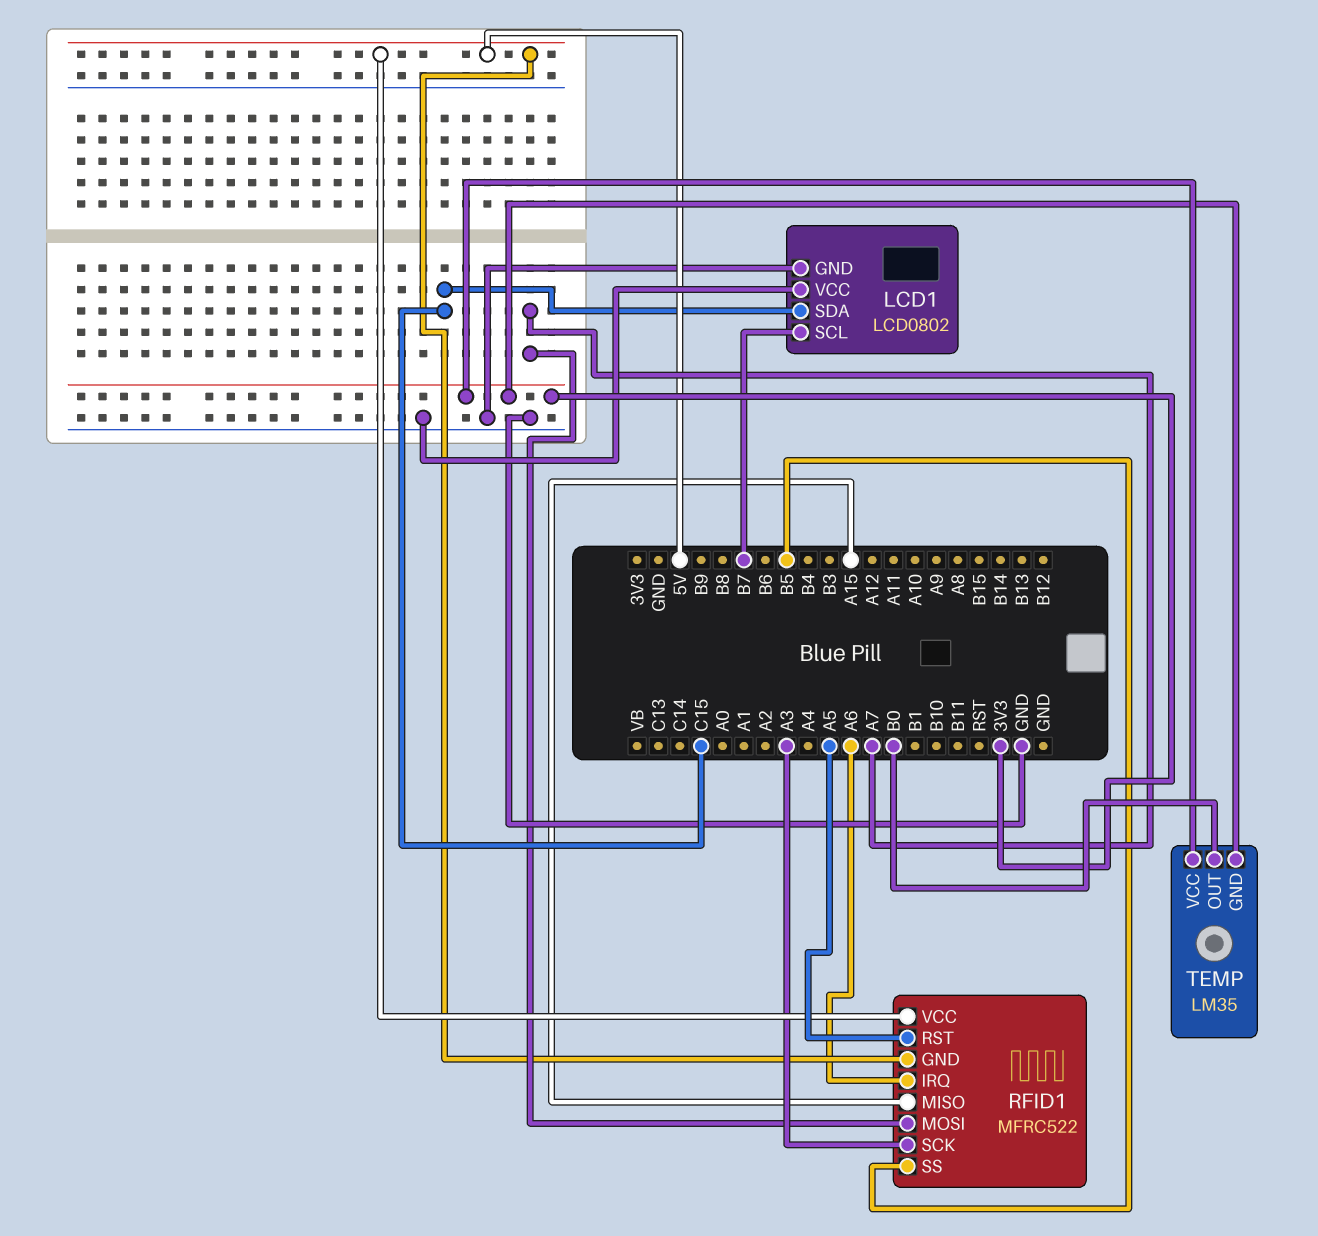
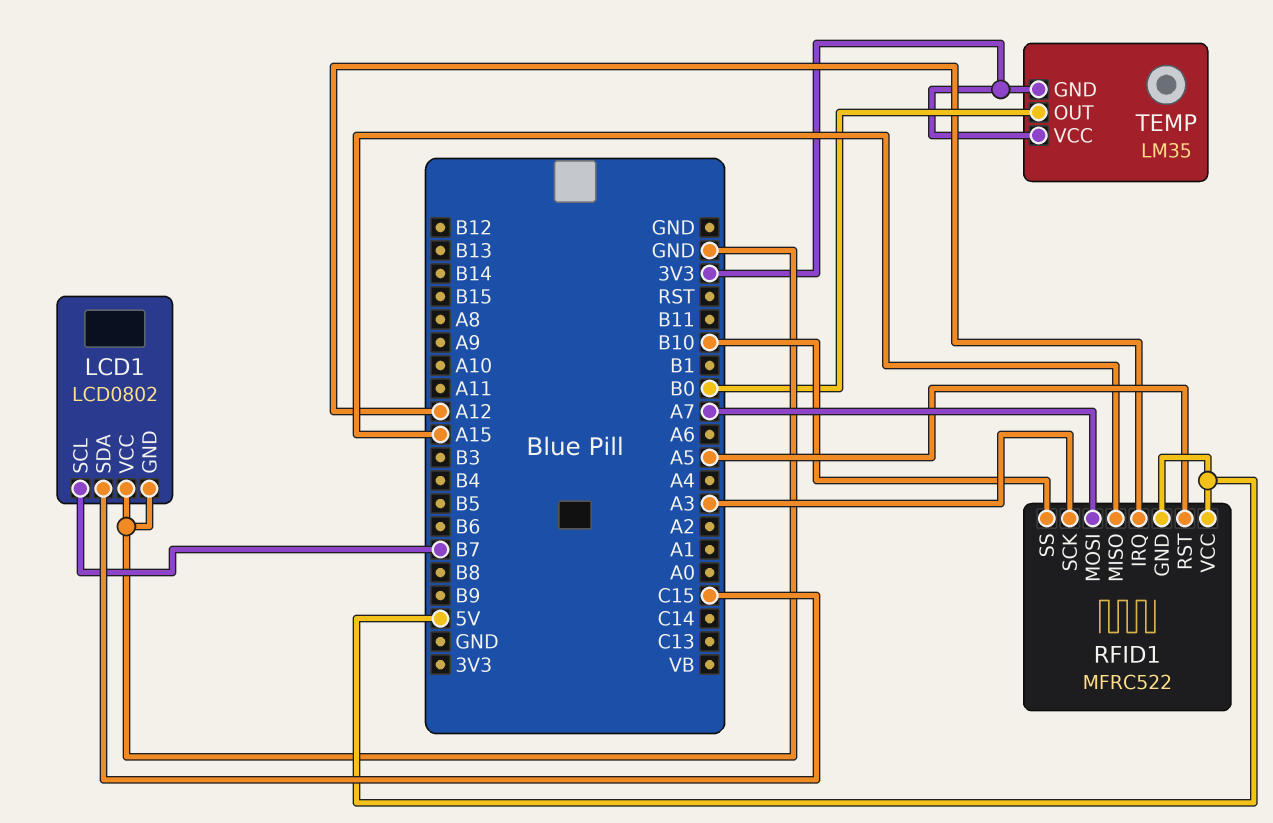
RFID1 pin IRQ: A6 -> A12
RFID1 pin SS: B5 -> B10

